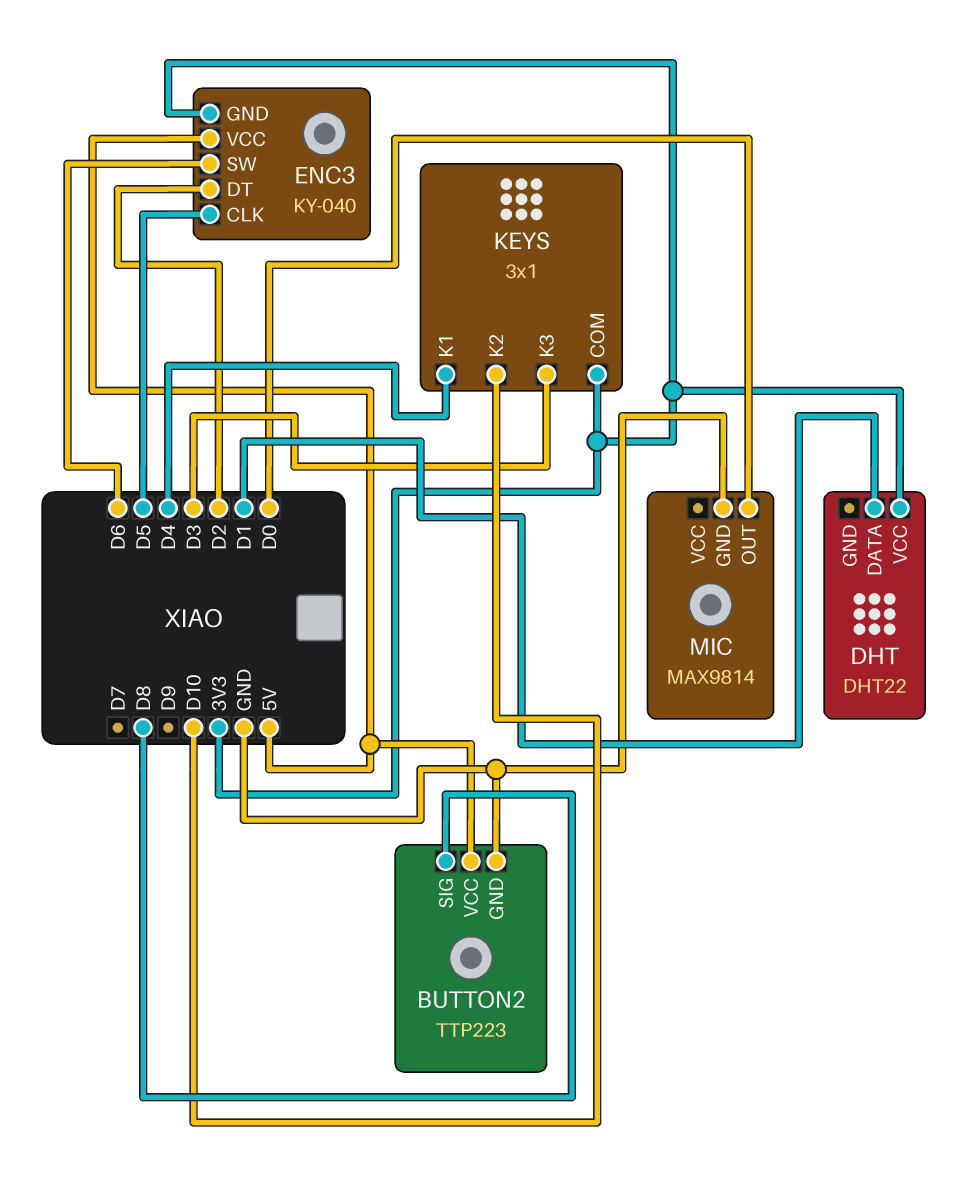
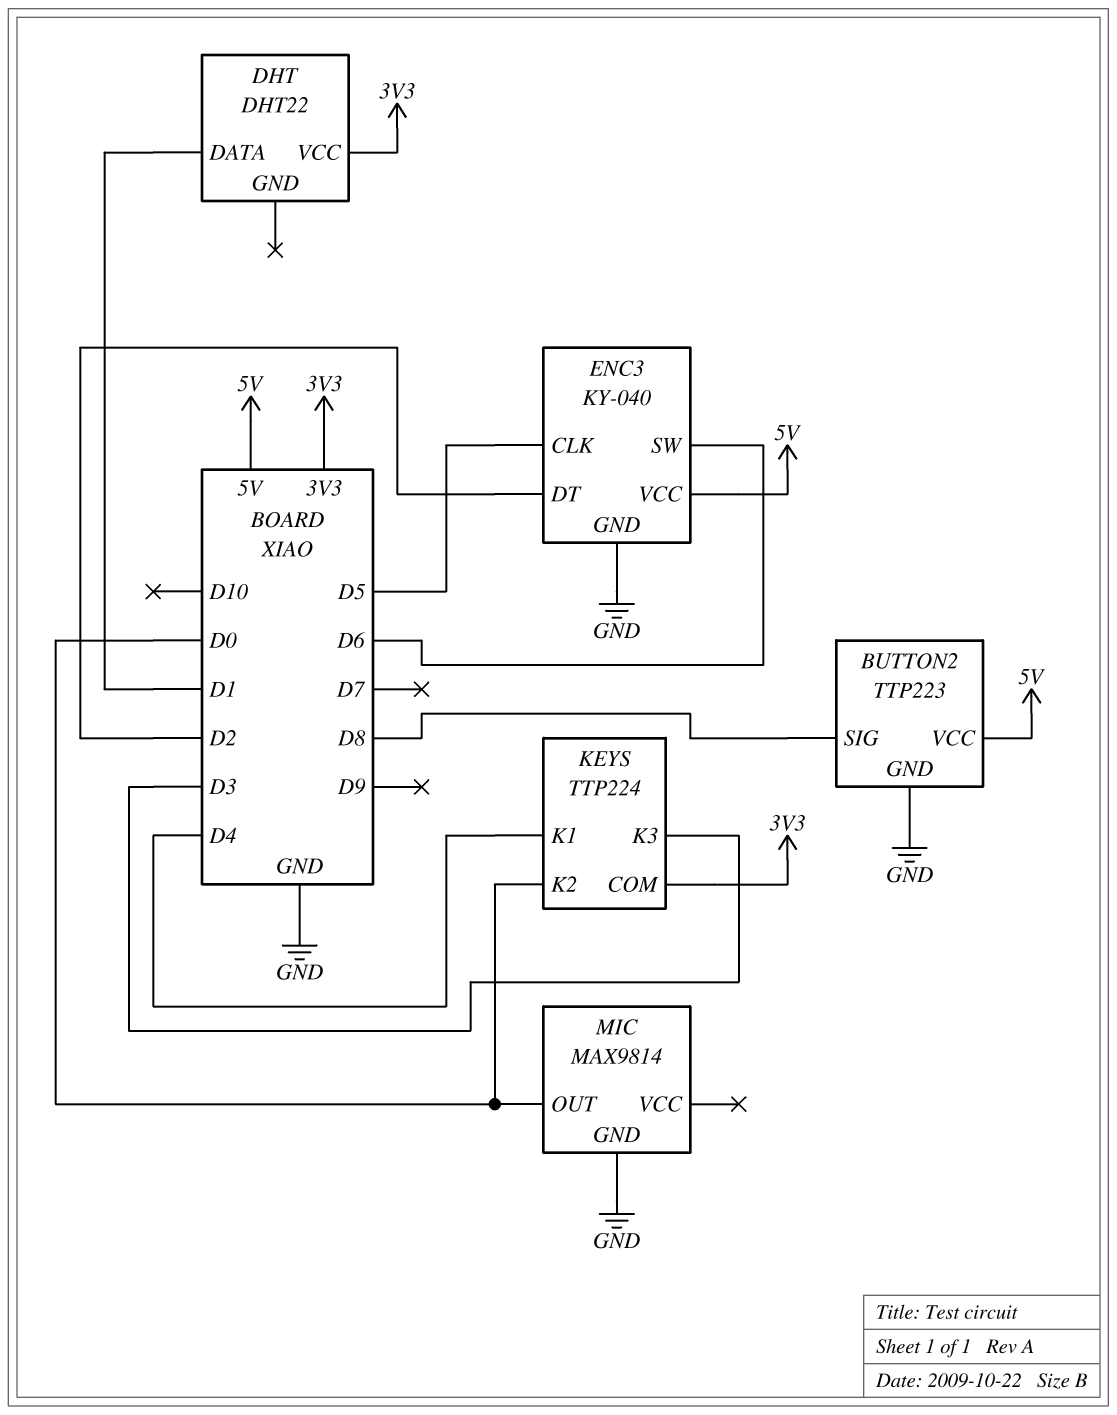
ENC3 pin GND: 3V3 -> GND
KEYS: 3x1 -> TTP224
KEYS pin K2: D10 -> D0

